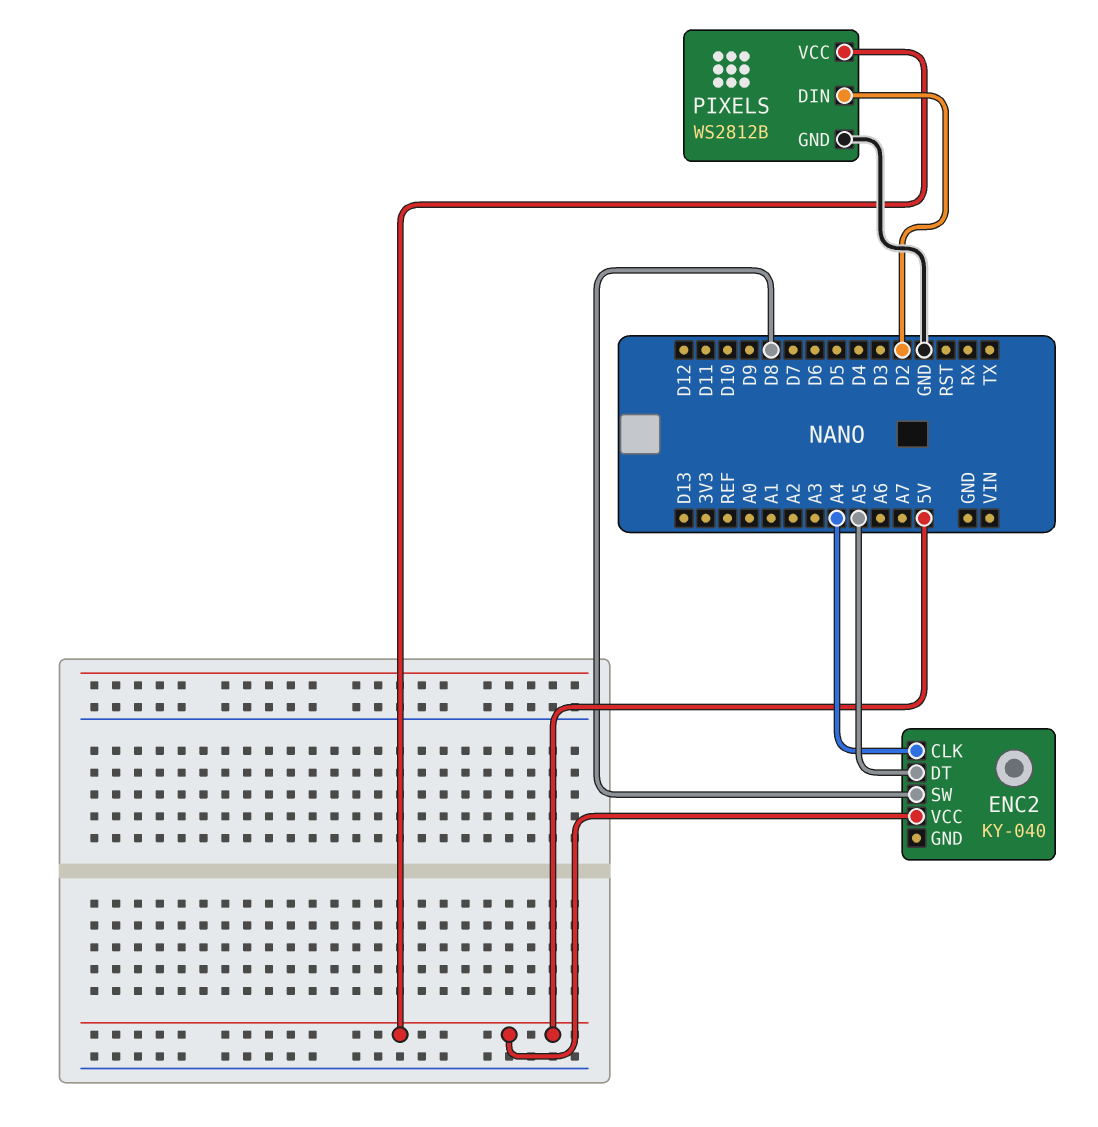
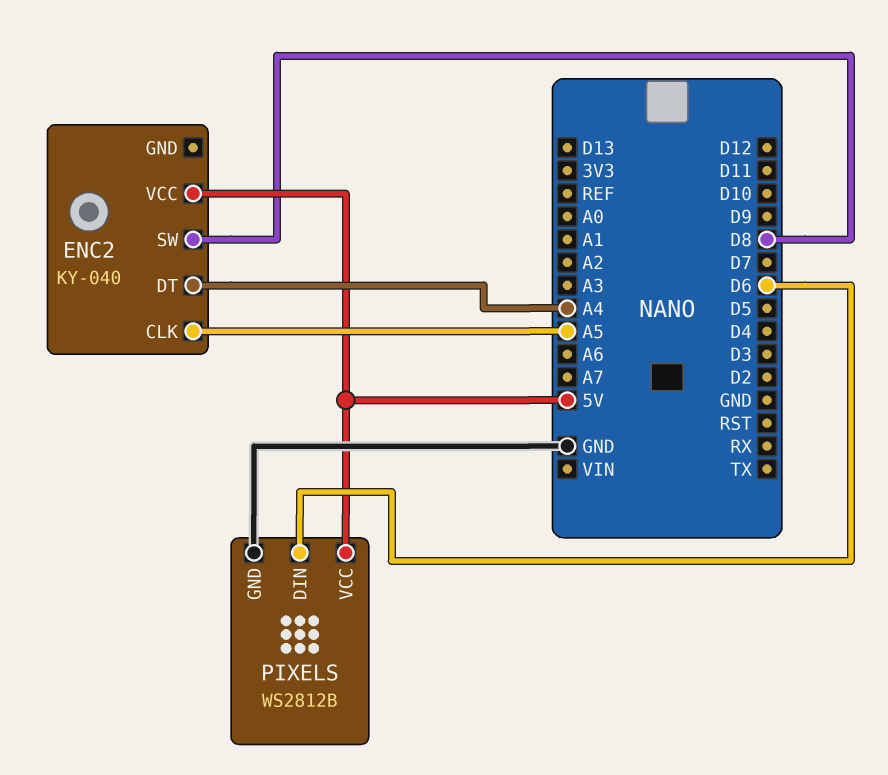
ENC2 pin CLK: A4 -> A5
ENC2 pin DT: A5 -> A4
PIXELS pin DIN: D2 -> D6

